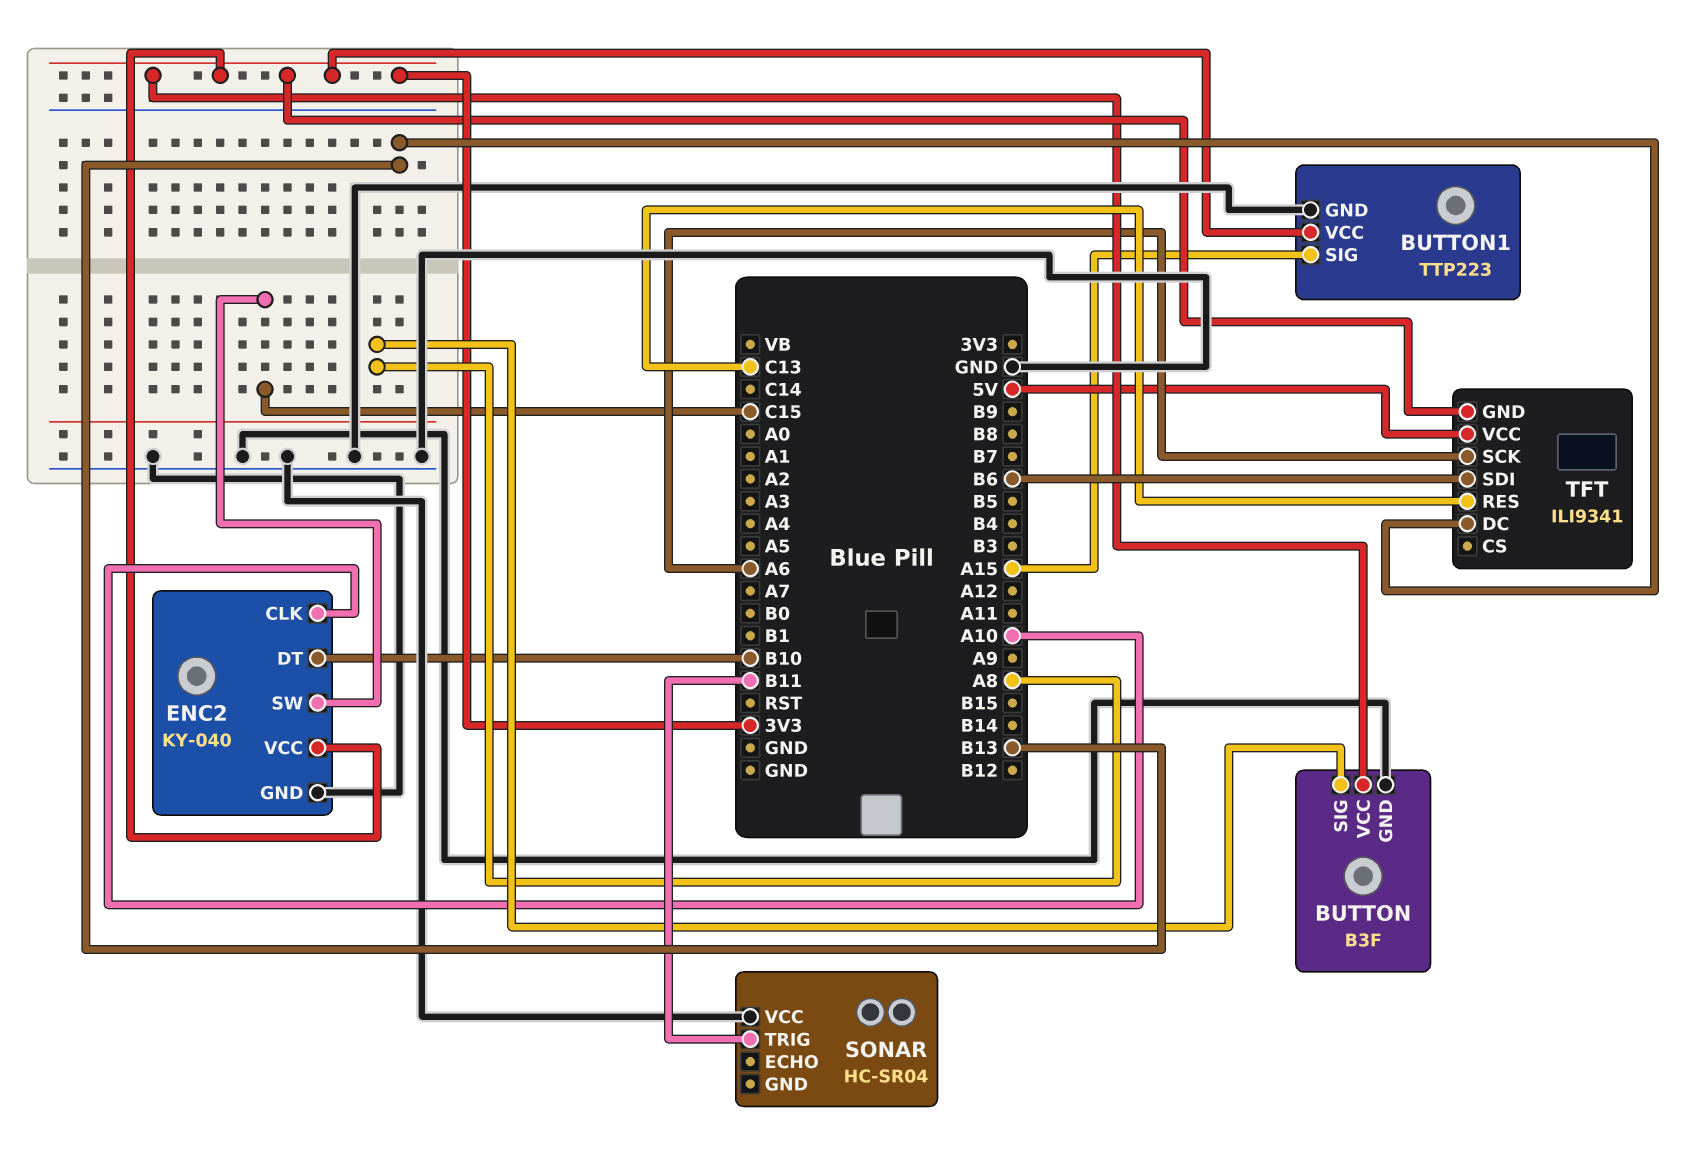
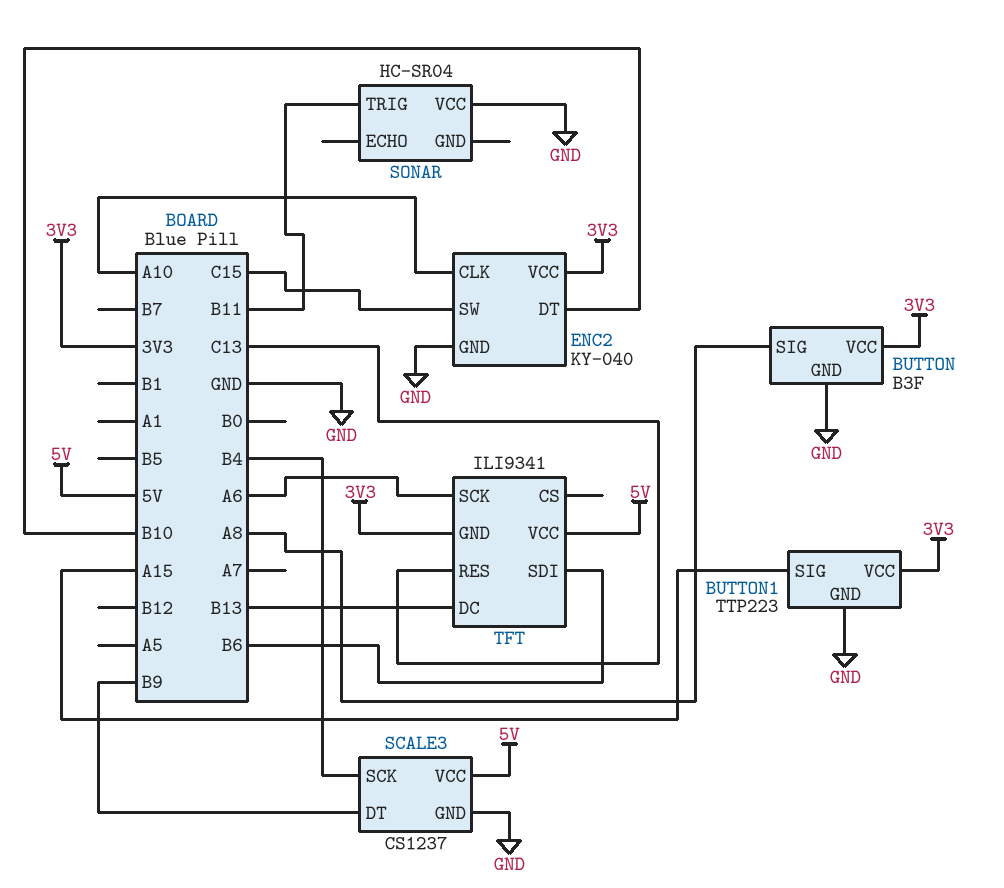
SCALE3: none -> CS1237
SCALE3 pin DT: none -> B9
SCALE3 pin GND: none -> GND
SCALE3 pin SCK: none -> B4
SCALE3 pin VCC: none -> 5V

